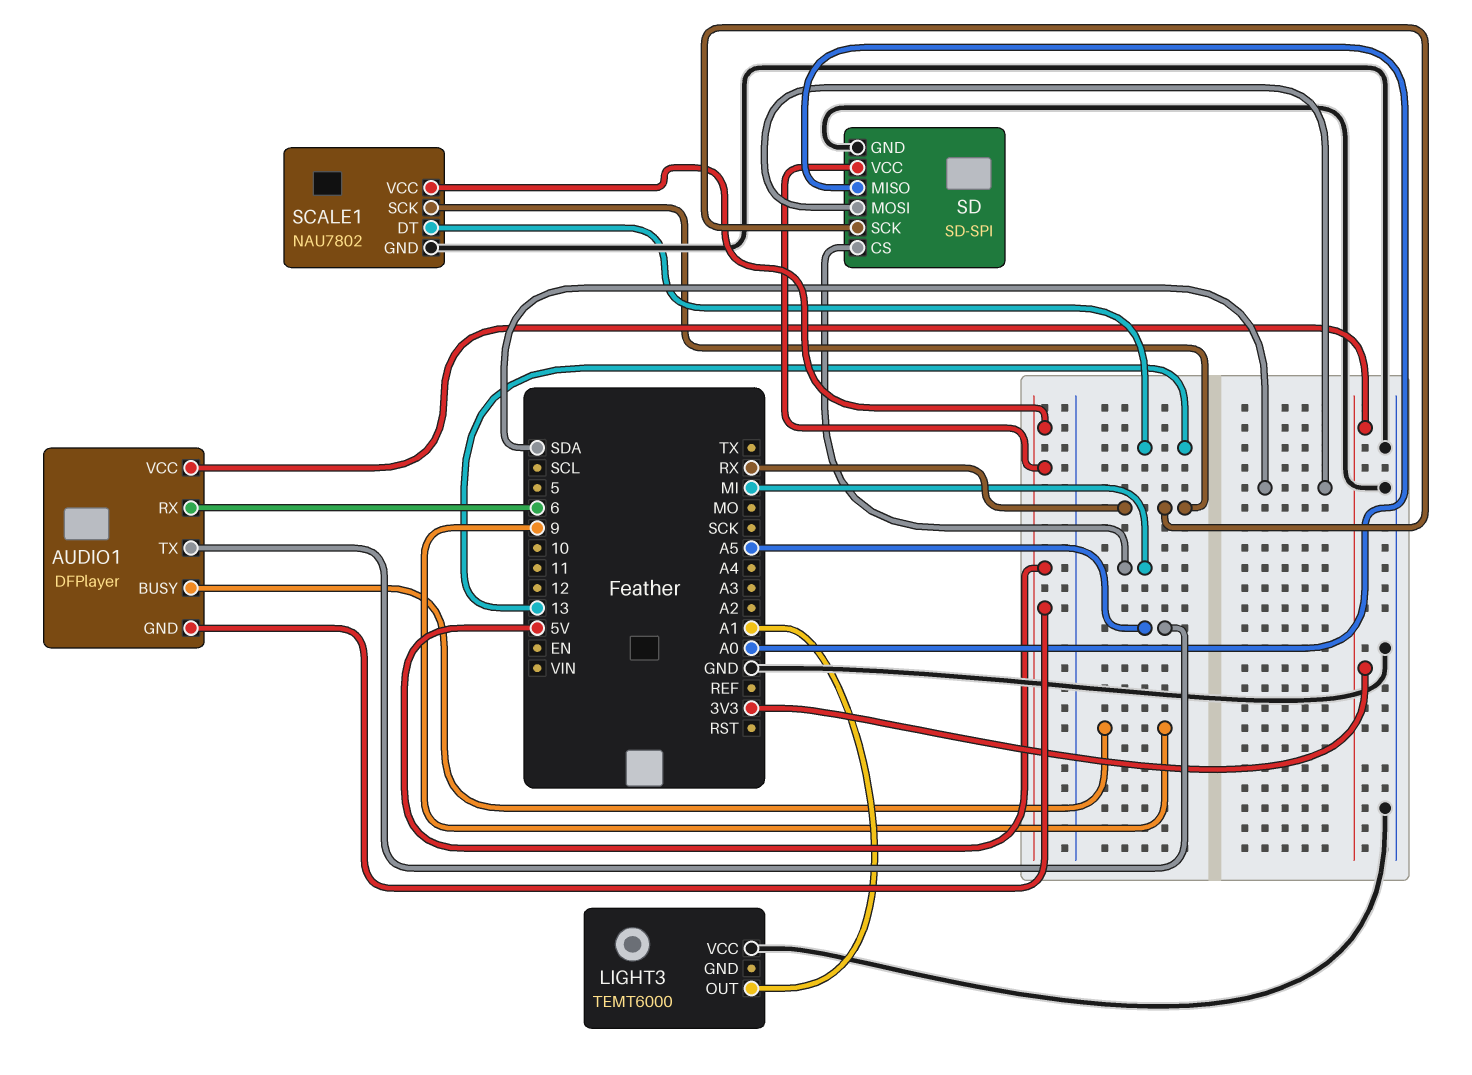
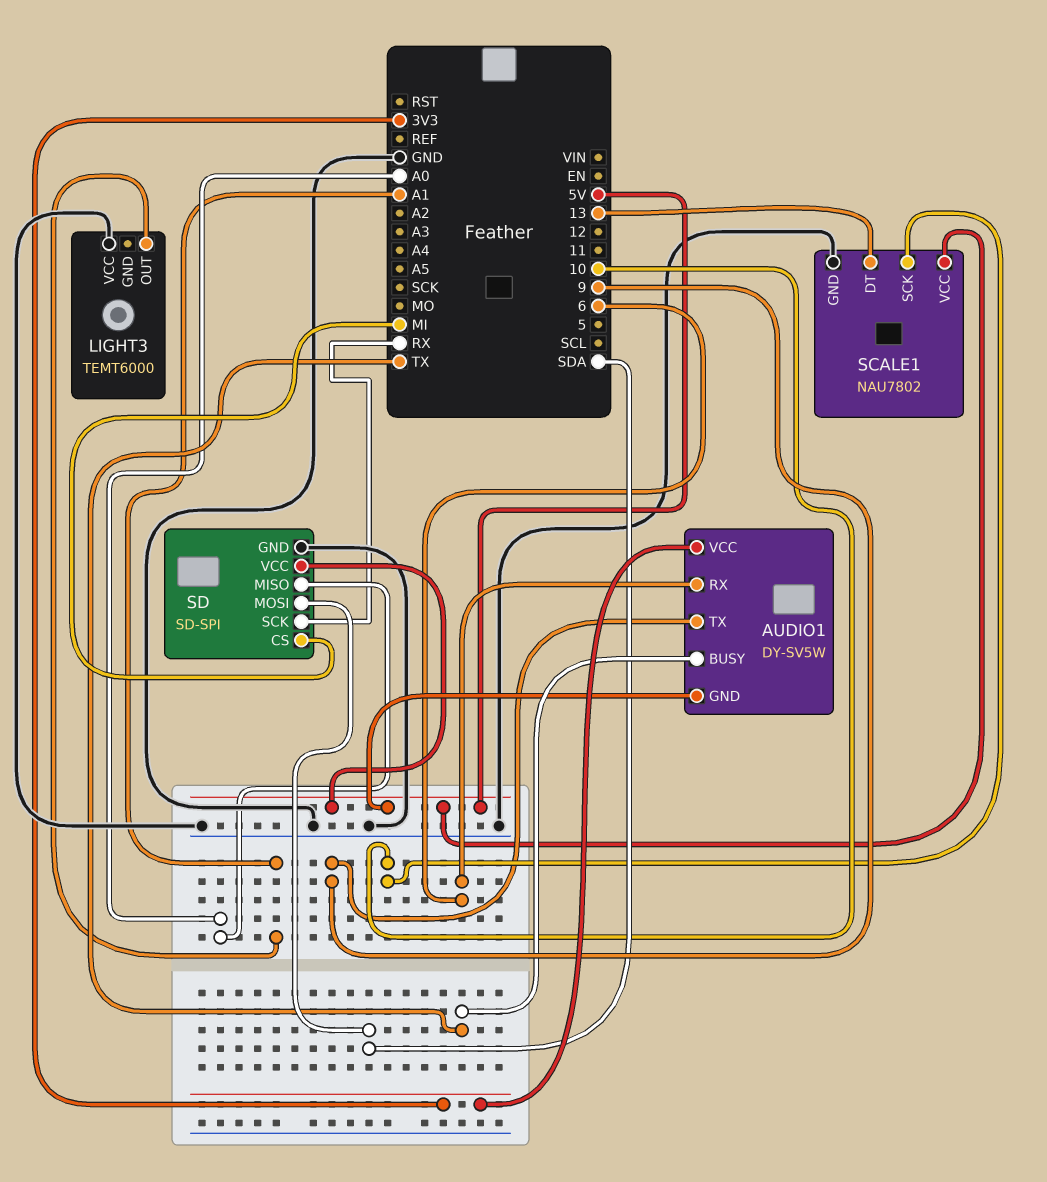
AUDIO1: DFPlayer -> DY-SV5W
AUDIO1 pin BUSY: 9 -> TX
AUDIO1 pin TX: A5 -> 9
SCALE1 pin SCK: RX -> 10

